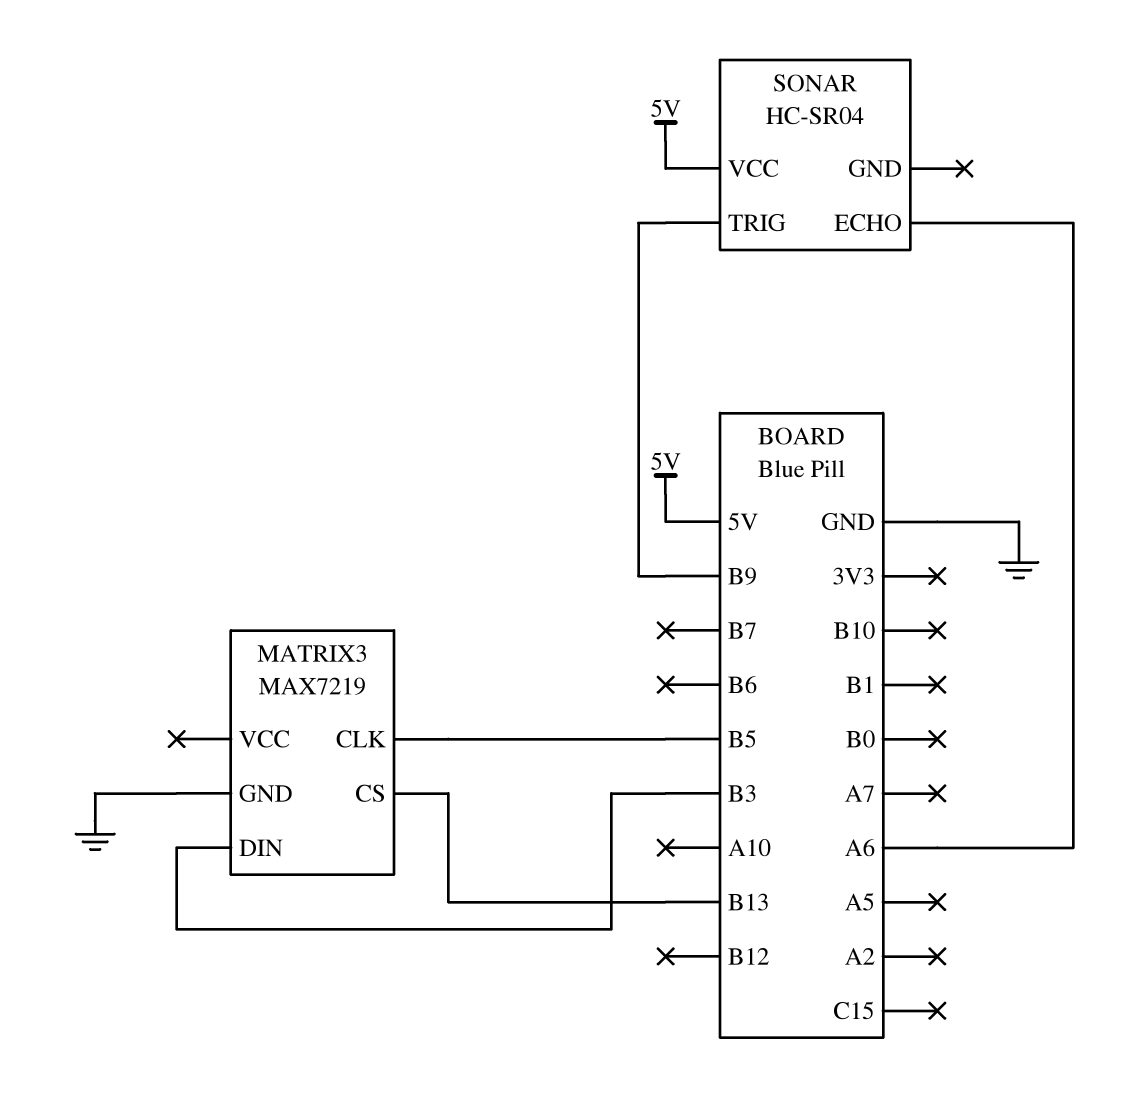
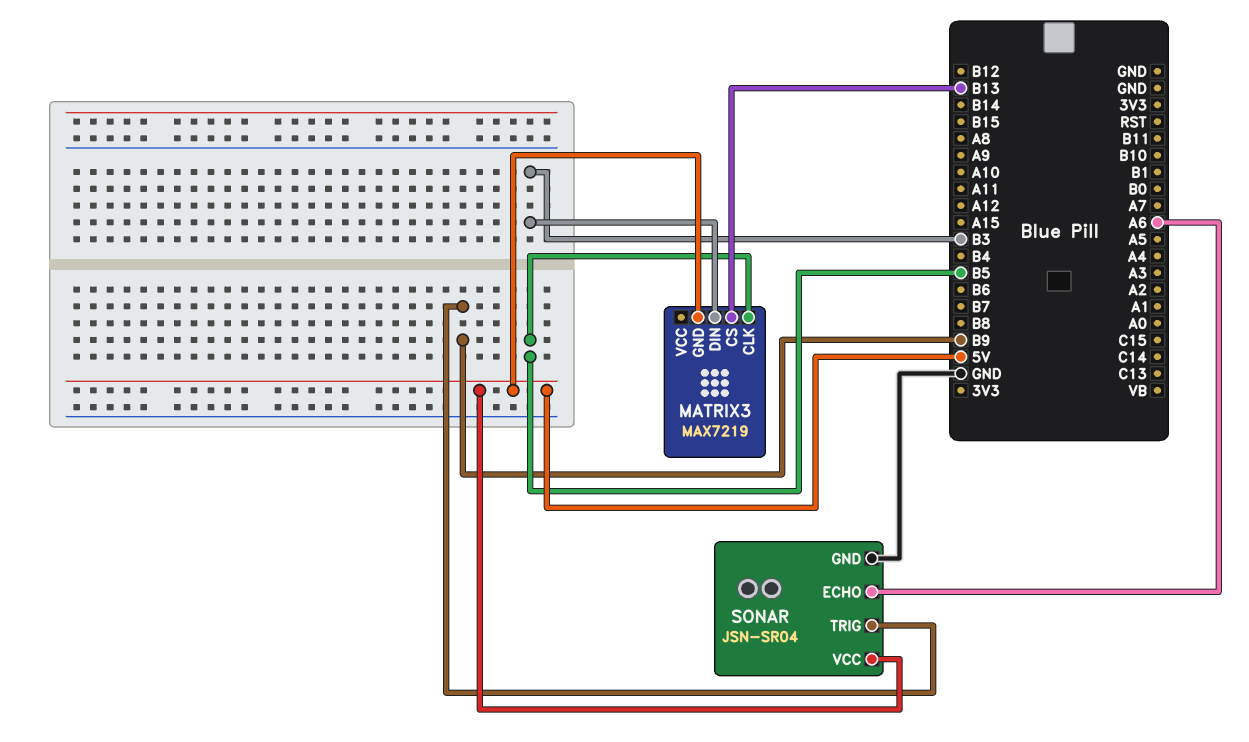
MATRIX3 pin GND: GND -> 5V
SONAR: HC-SR04 -> JSN-SR04
SONAR pin GND: none -> GND

